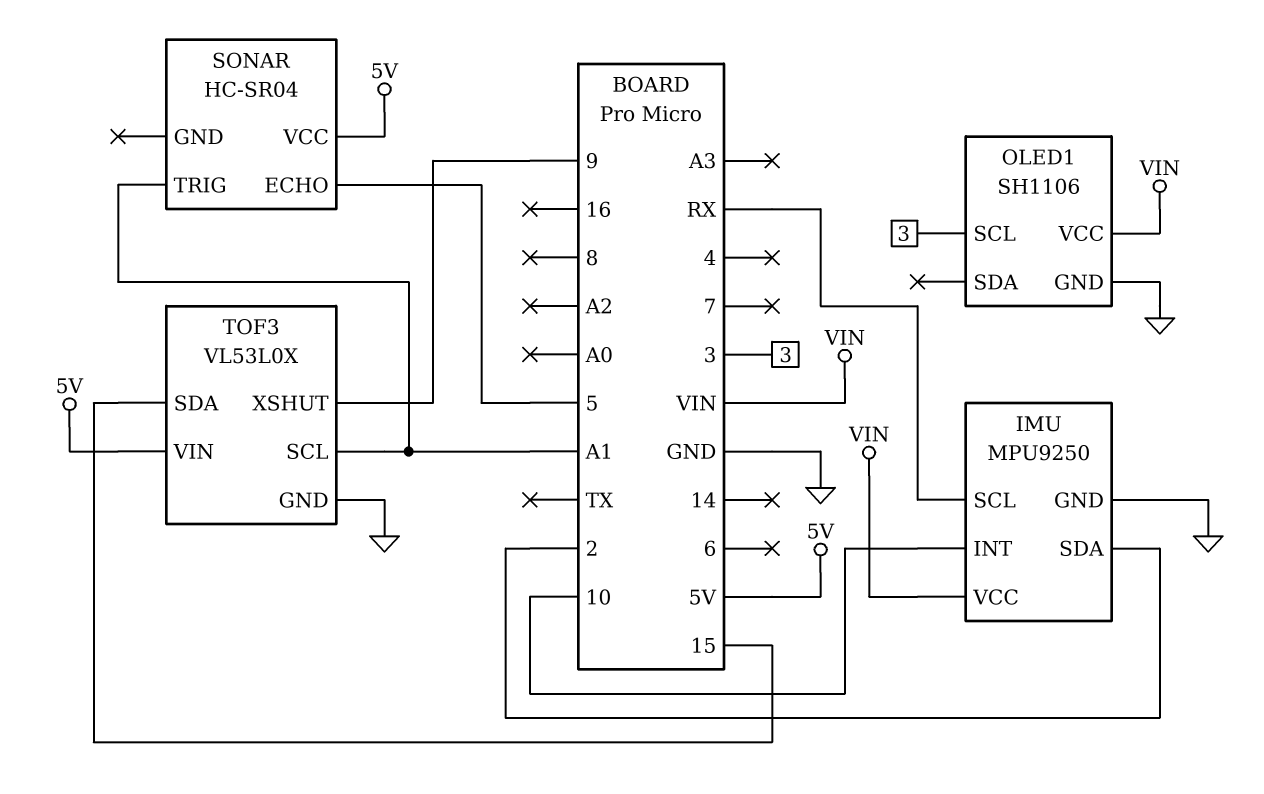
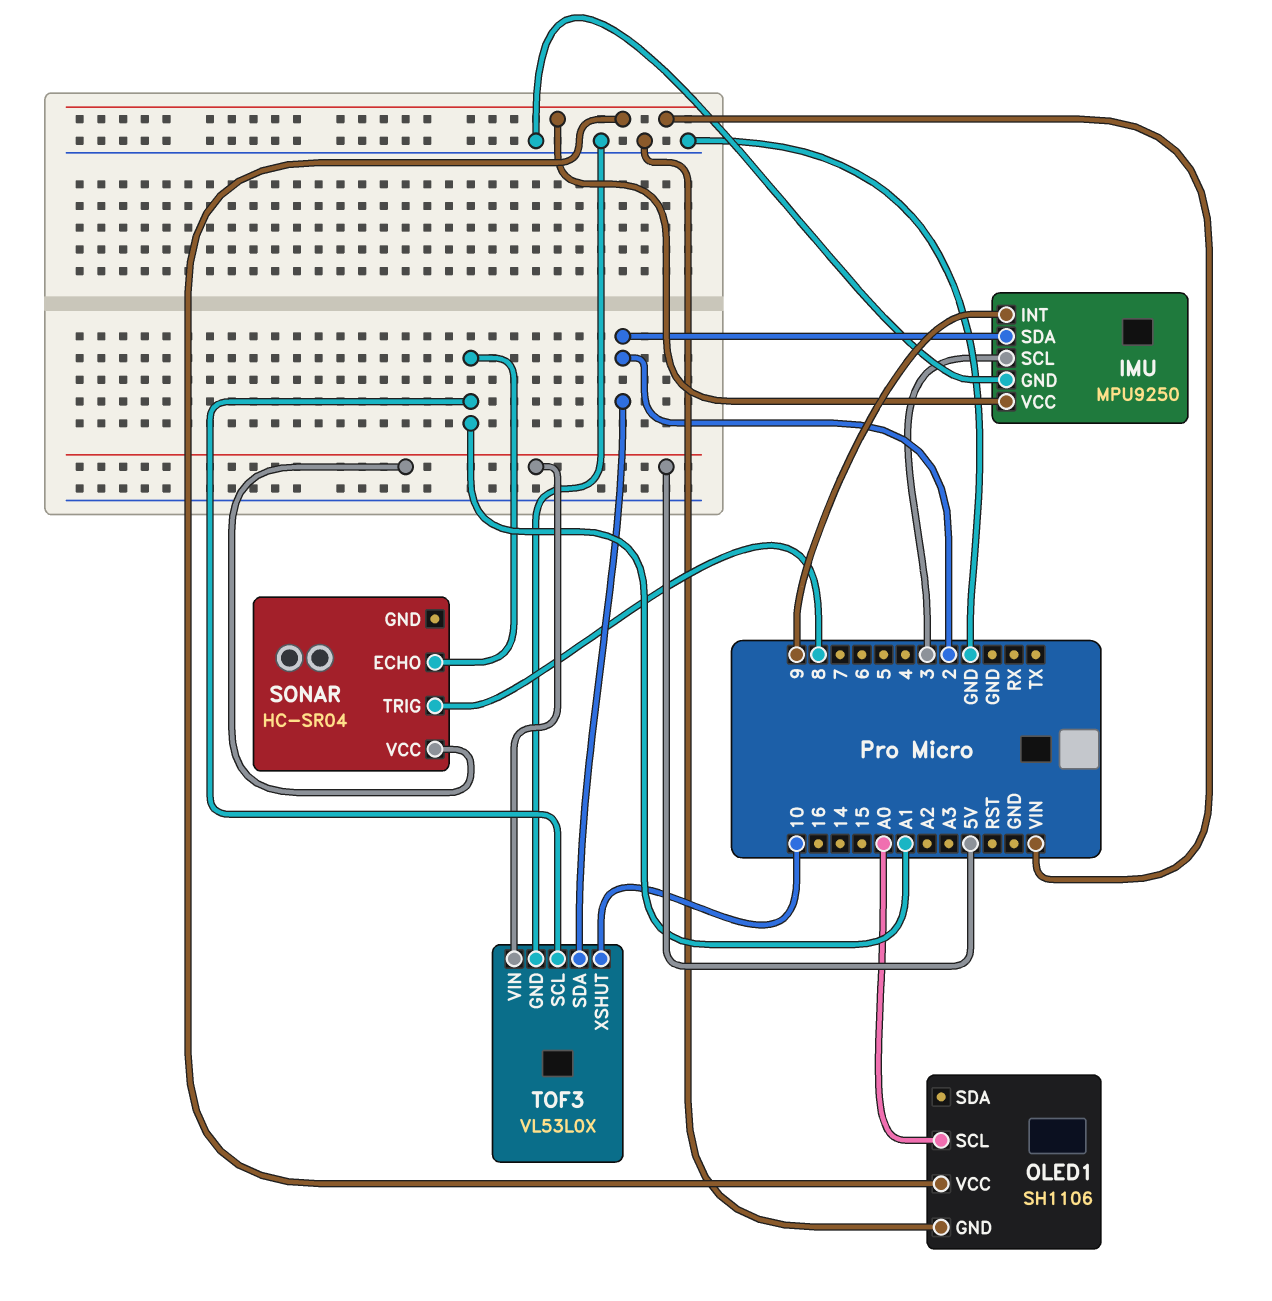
IMU pin INT: 10 -> 9
IMU pin SCL: RX -> 3
OLED1 pin SCL: 3 -> A0
SONAR pin ECHO: 5 -> A1
SONAR pin TRIG: A1 -> 8
TOF3 pin SDA: 15 -> 2
TOF3 pin XSHUT: 9 -> 10

